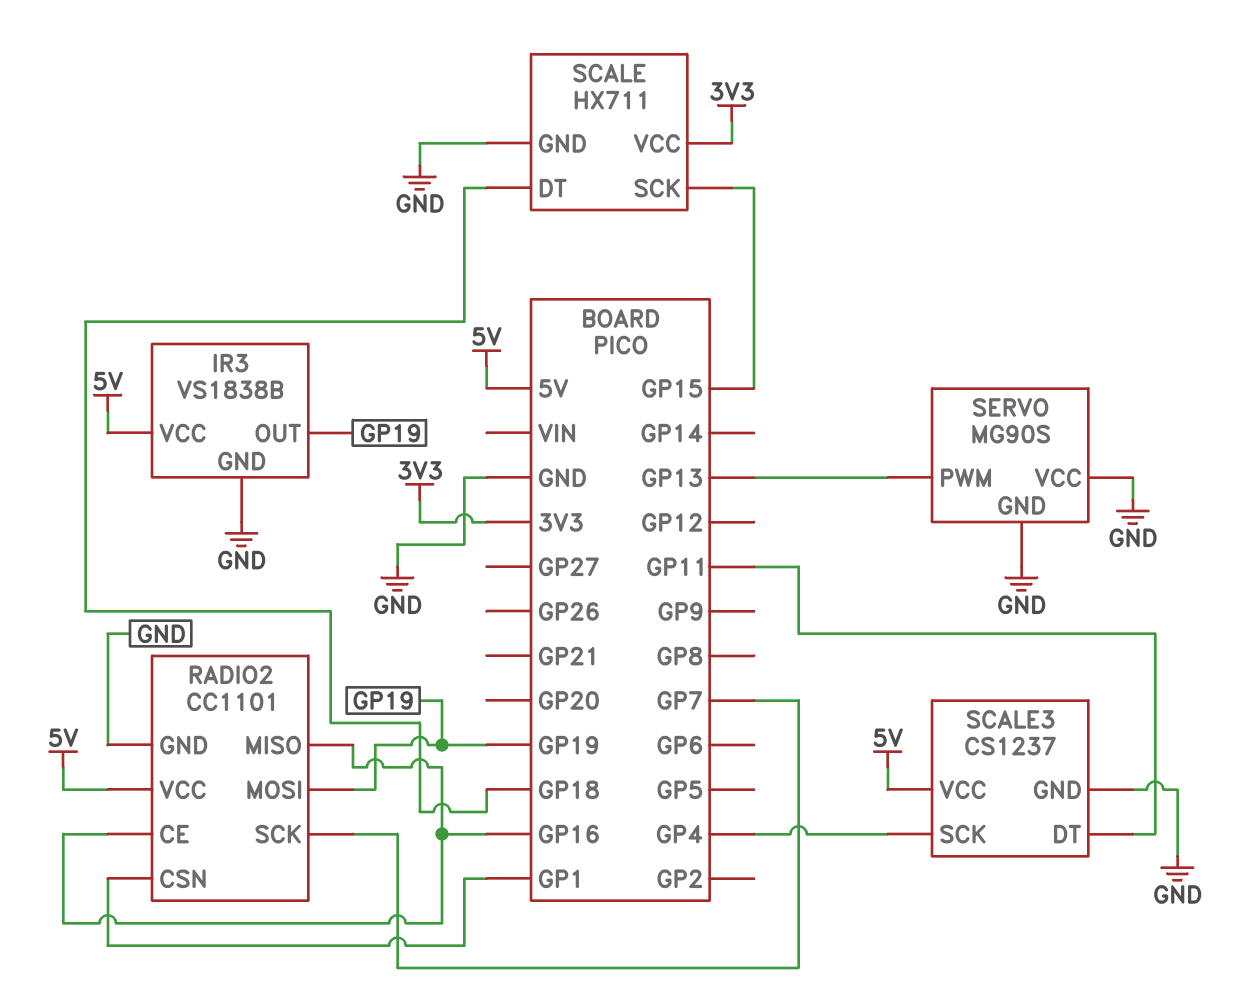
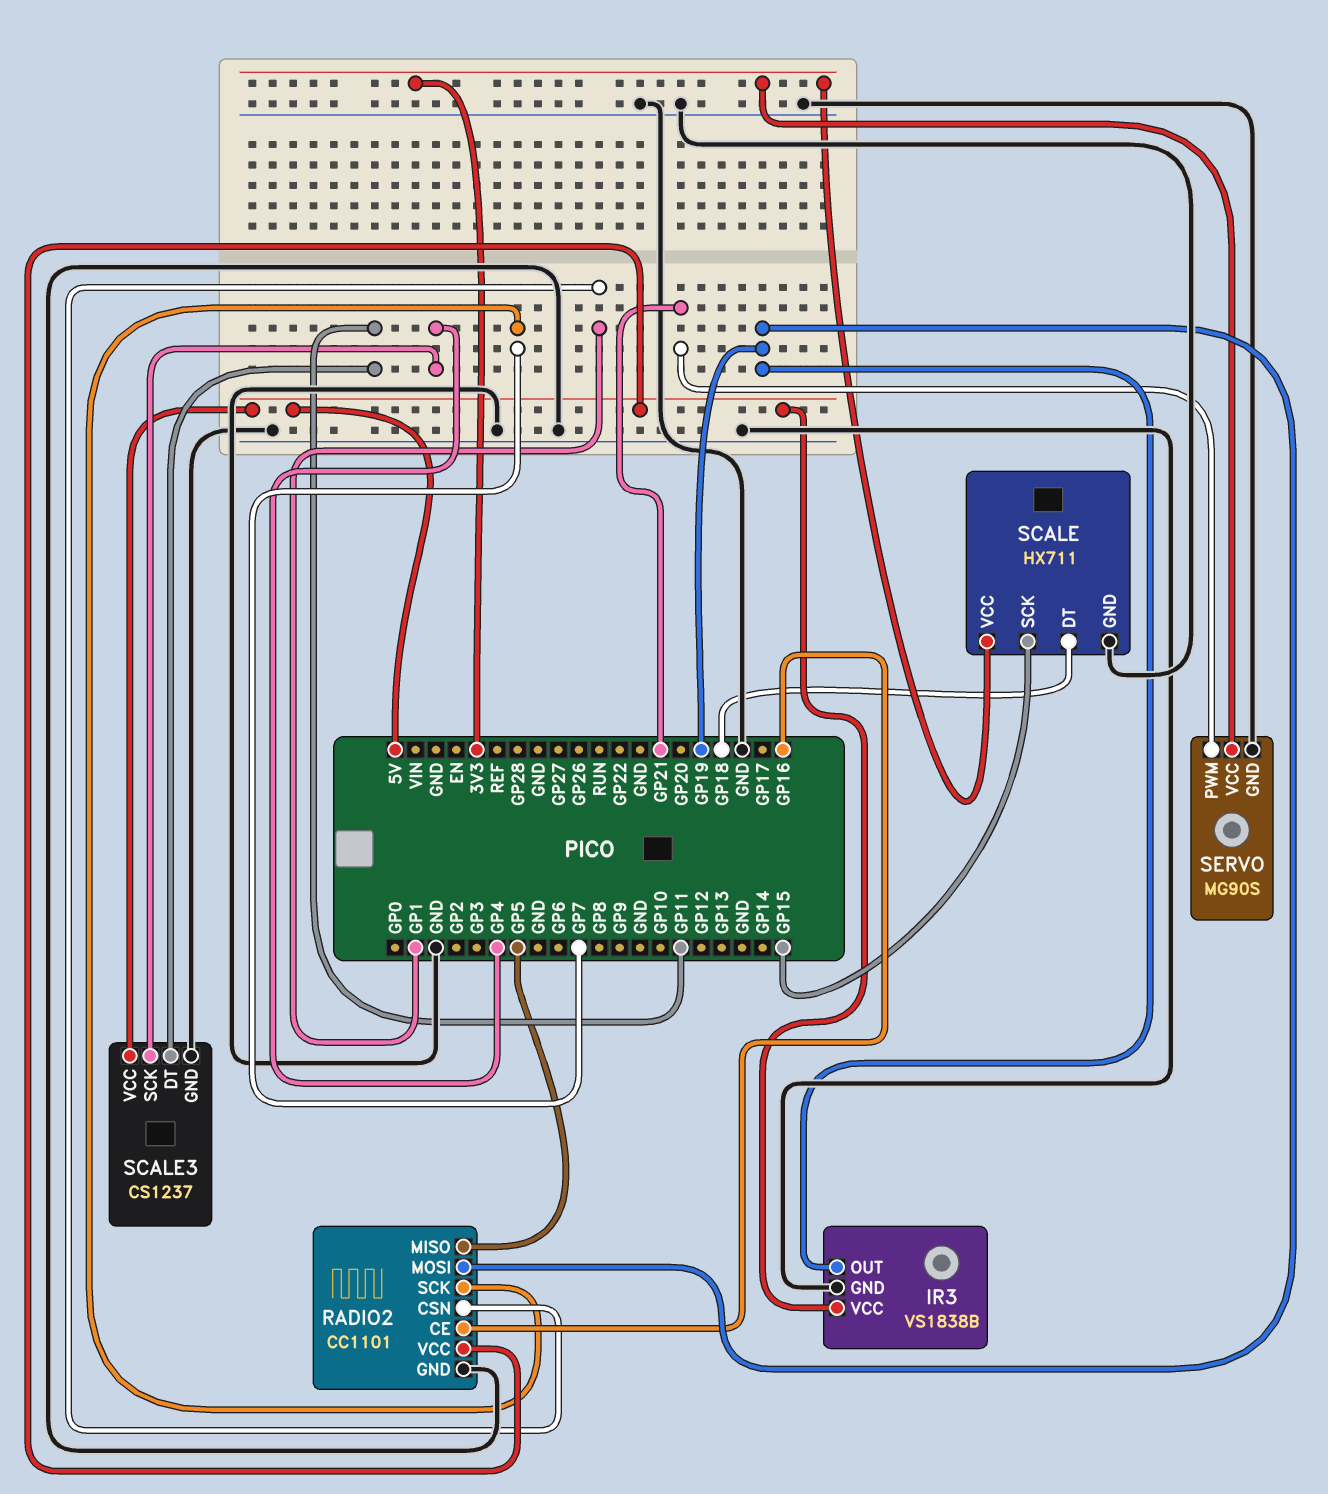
RADIO2 pin MISO: GP16 -> GP5
SERVO pin PWM: GP13 -> GP21
SERVO pin VCC: GND -> 3V3

